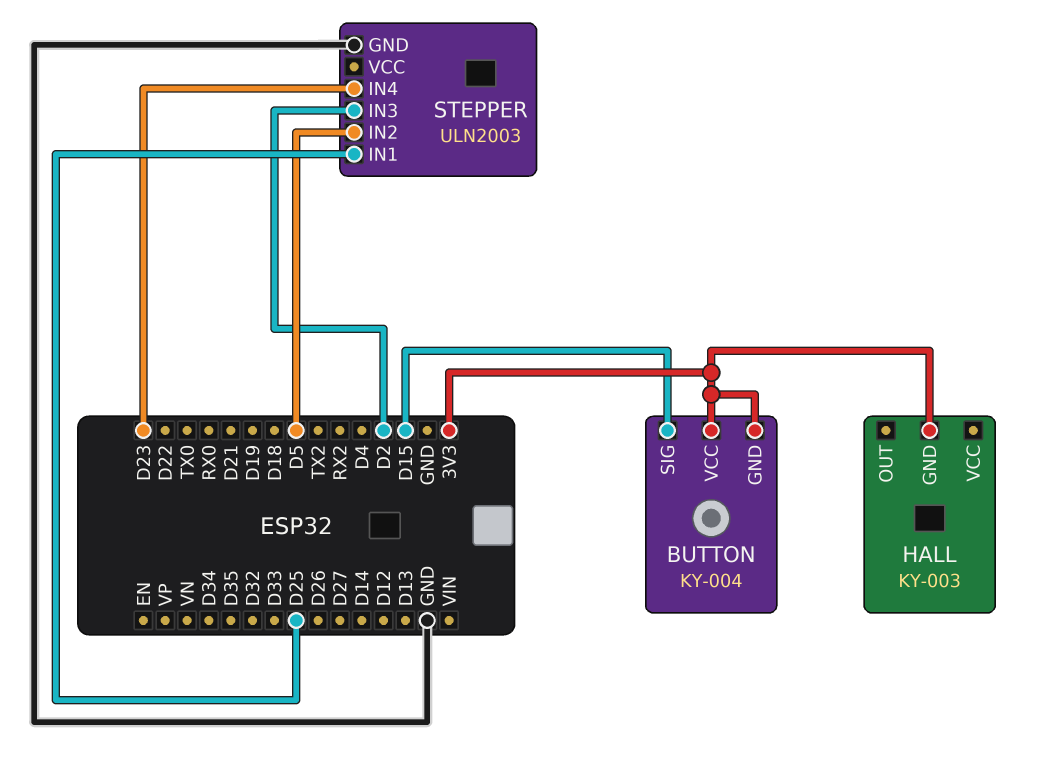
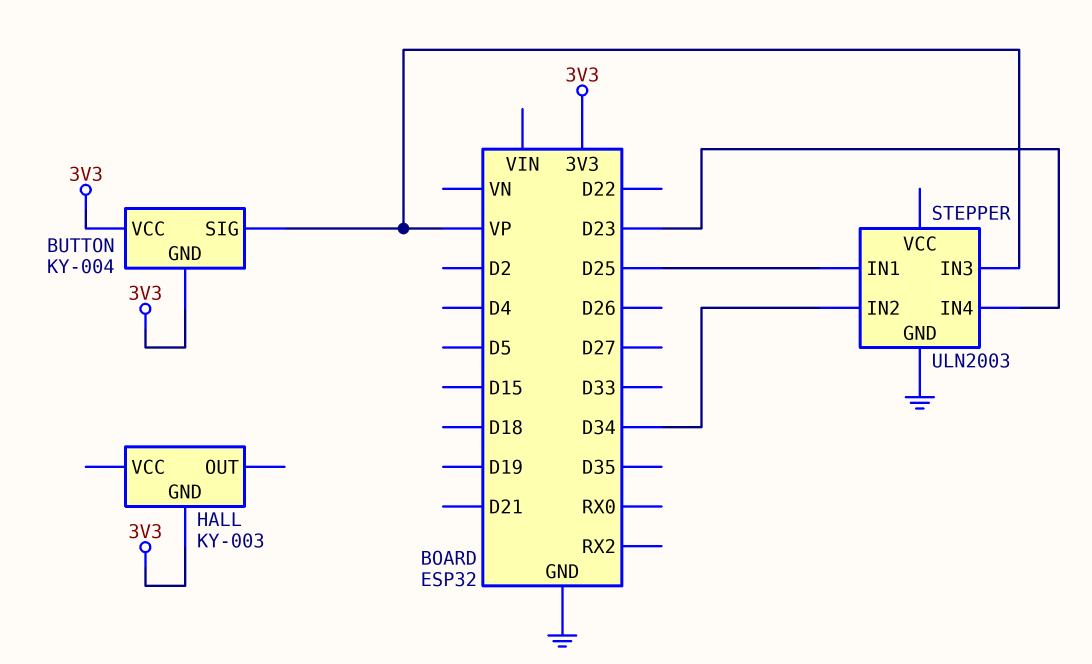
BUTTON pin SIG: D15 -> VP
STEPPER pin IN2: D5 -> D34
STEPPER pin IN3: D2 -> VP

